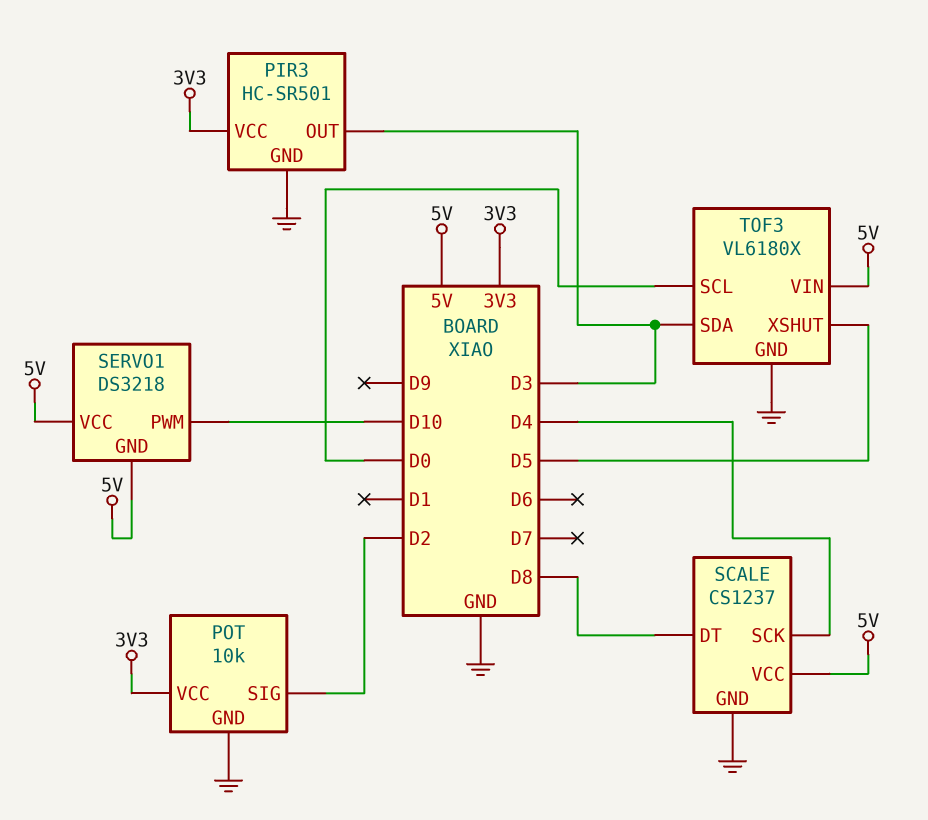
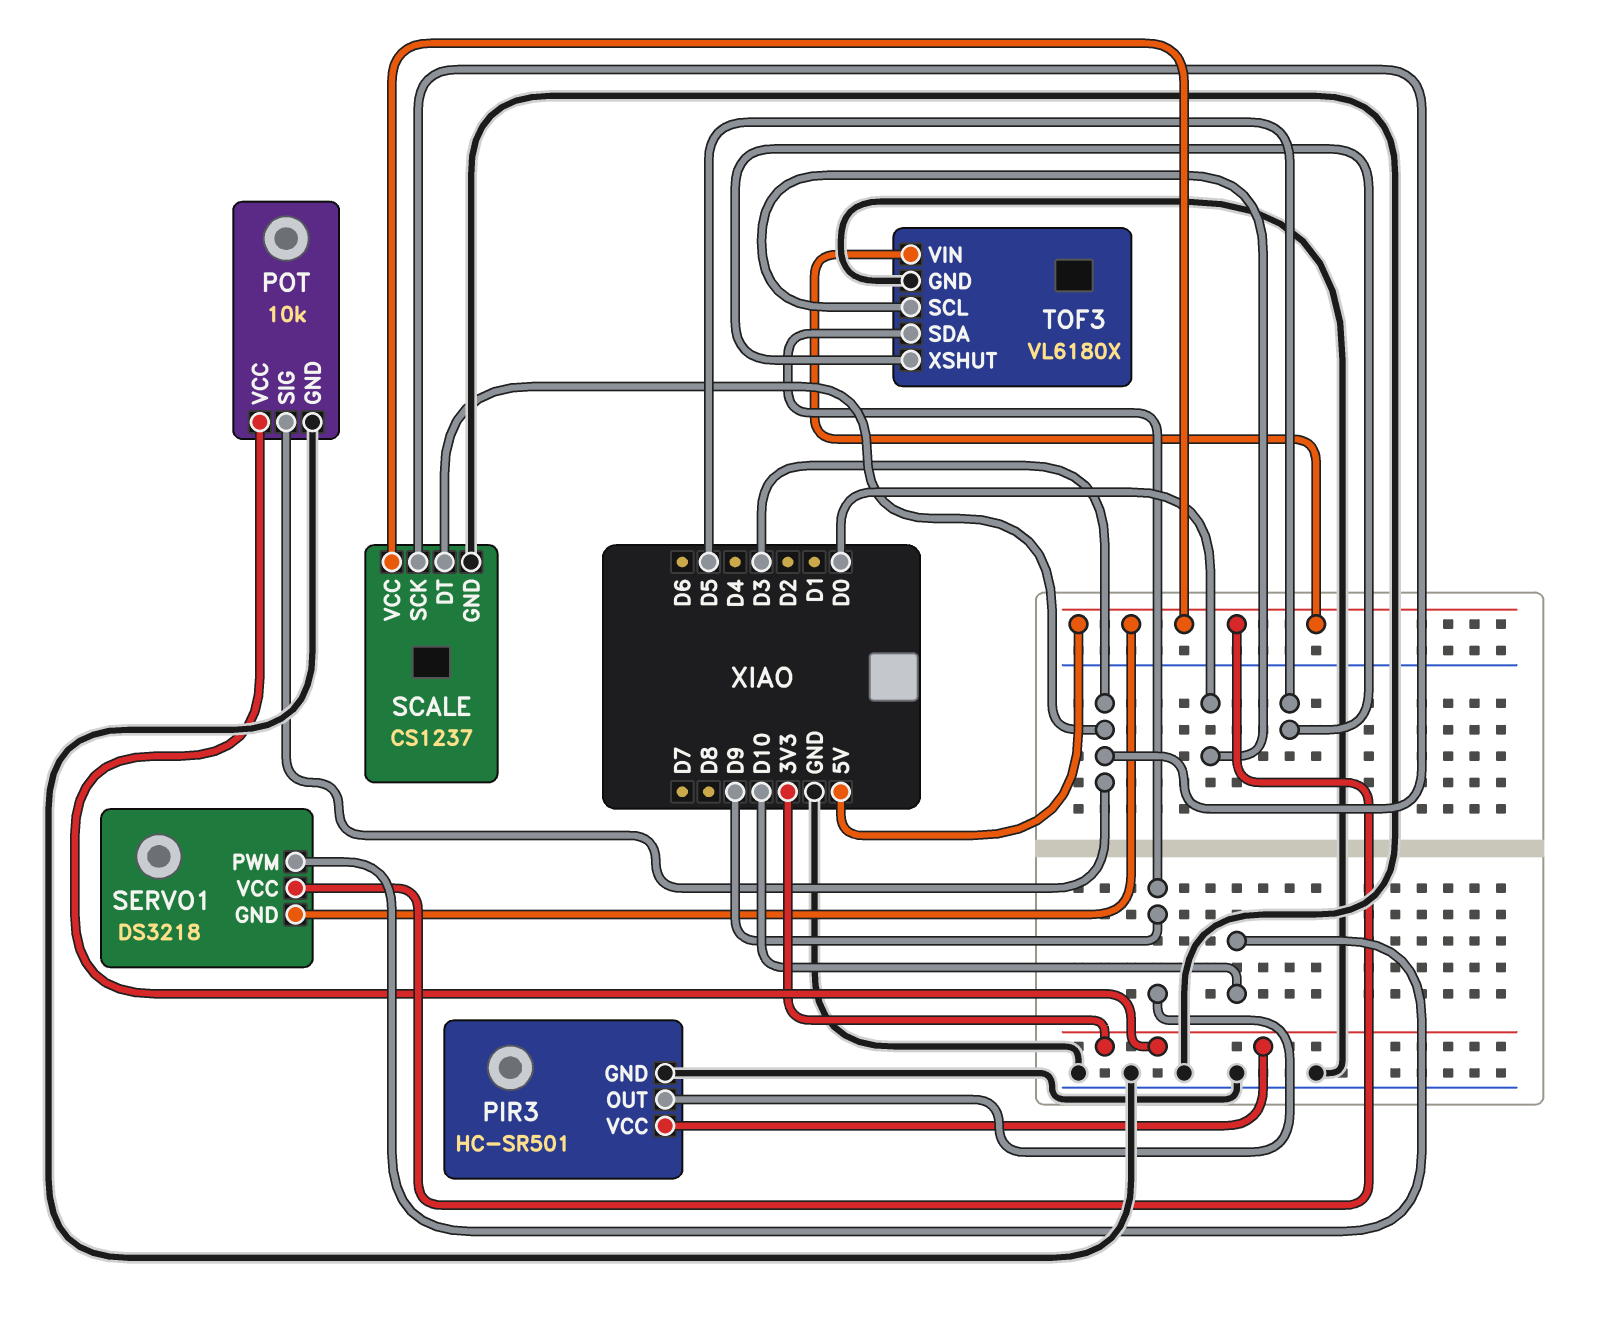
PIR3 pin OUT: D3 -> D9
POT pin SIG: D2 -> D3
SCALE pin DT: D8 -> D3
SCALE pin SCK: D4 -> D3
TOF3 pin SDA: D3 -> D9

